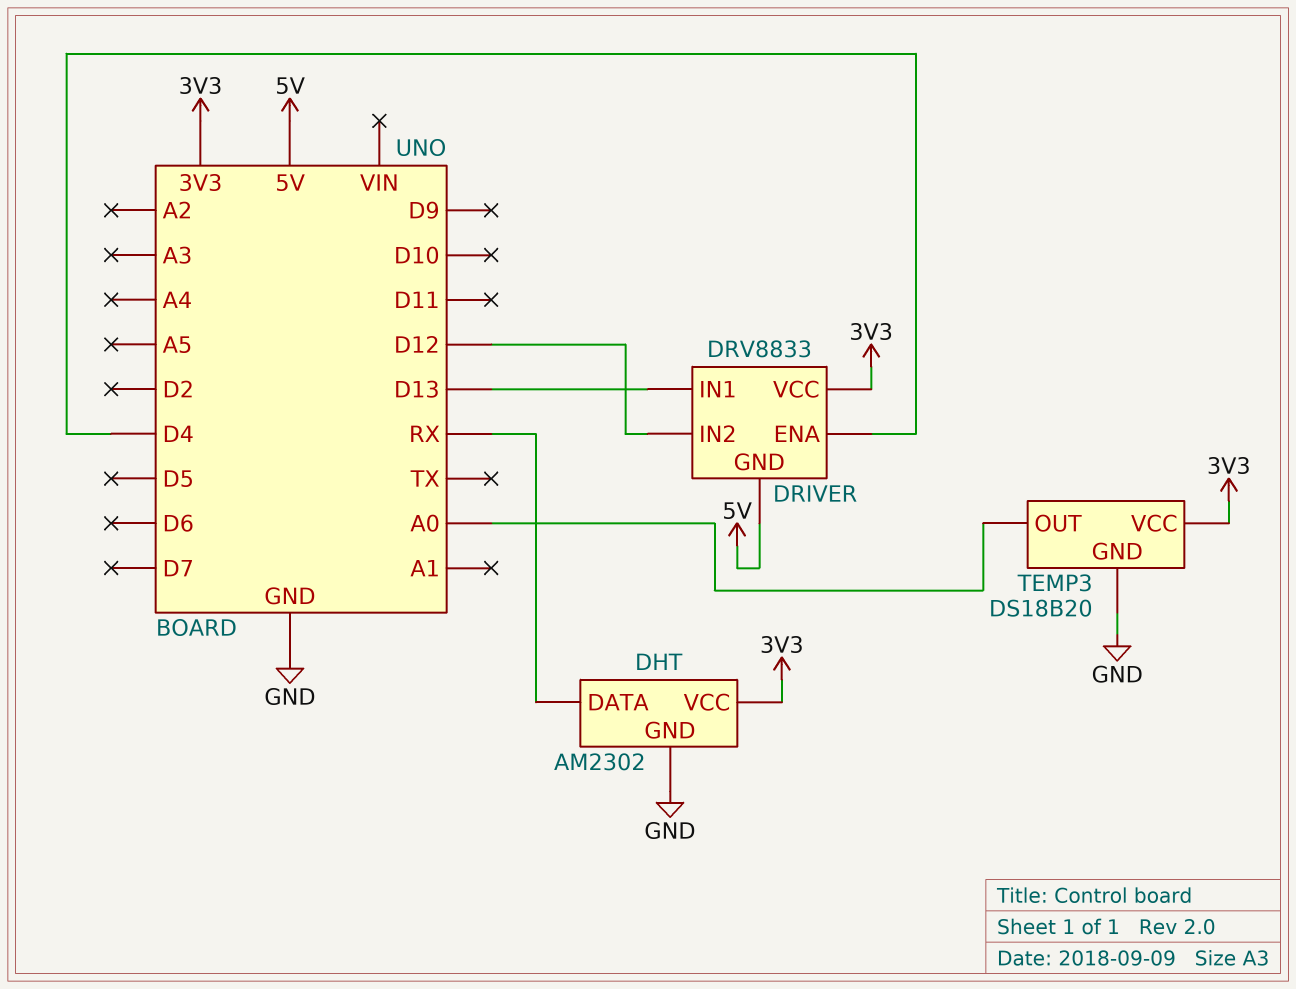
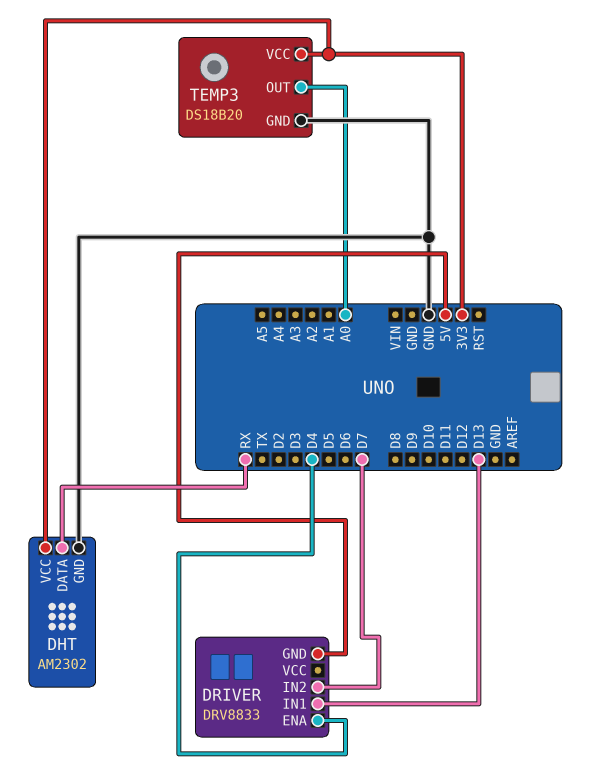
DRIVER pin IN2: D12 -> D7
DRIVER pin VCC: 3V3 -> none

